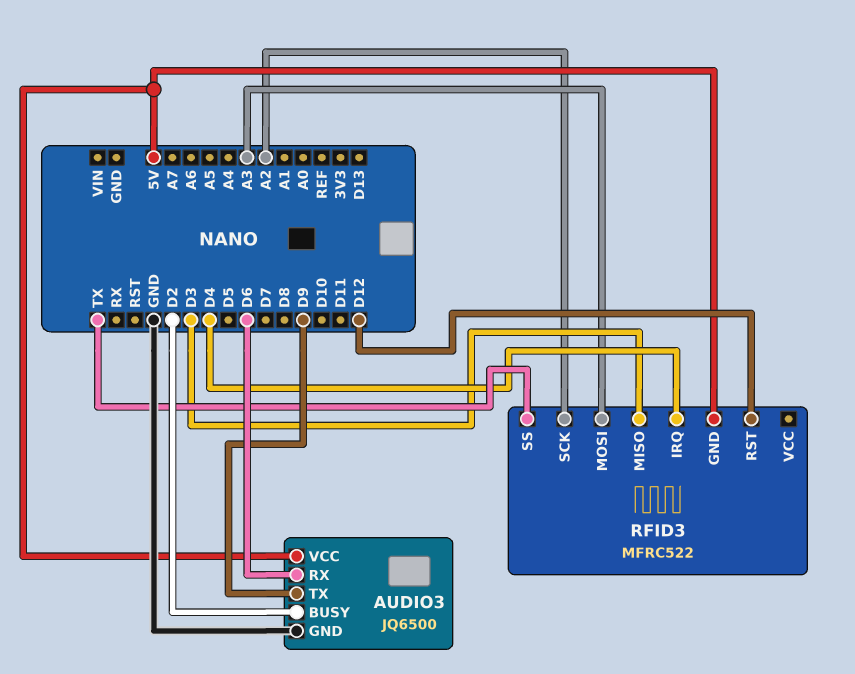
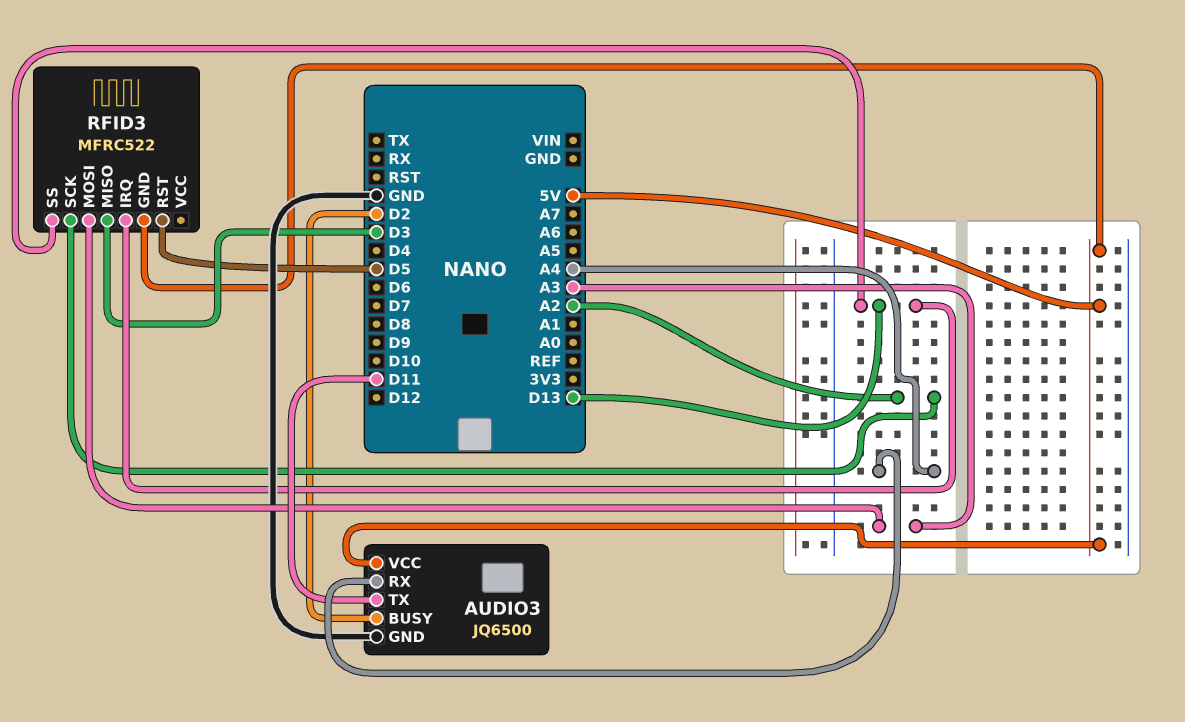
AUDIO3 pin RX: D6 -> A4
AUDIO3 pin TX: D9 -> D11
RFID3 pin IRQ: D4 -> D13
RFID3 pin RST: D12 -> D5
RFID3 pin SS: TX -> D13

